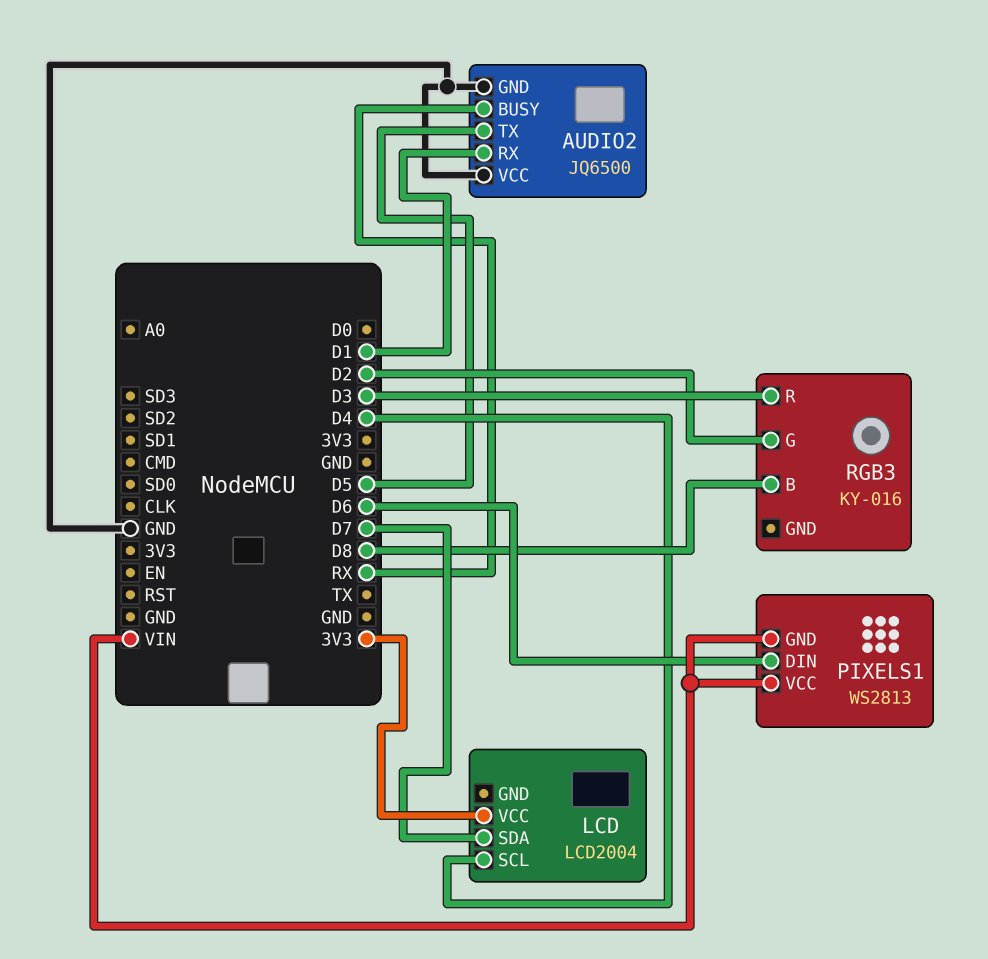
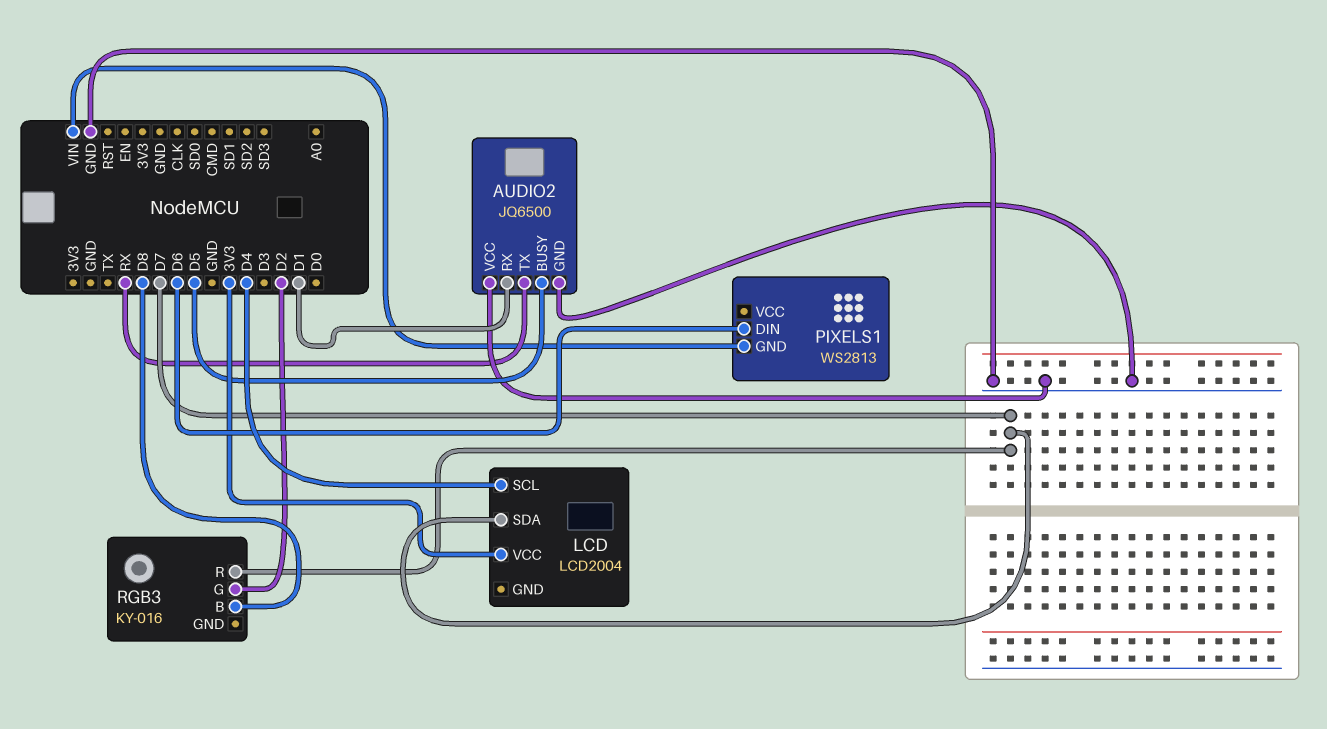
AUDIO2 pin BUSY: RX -> D5
AUDIO2 pin TX: D5 -> RX
PIXELS1 pin VCC: VIN -> none
RGB3 pin R: D3 -> D7

